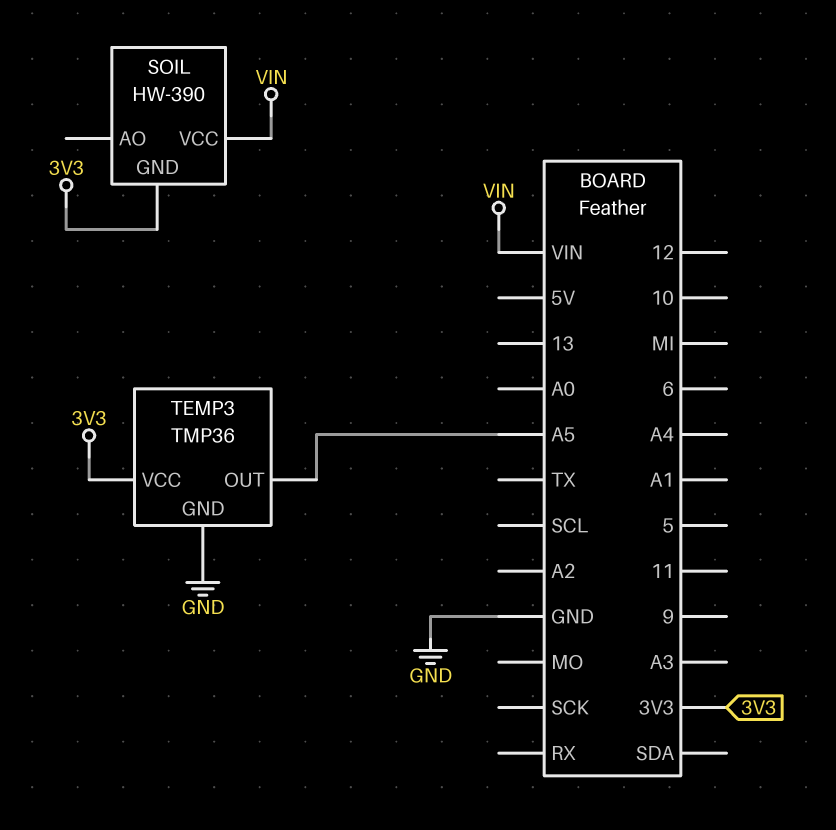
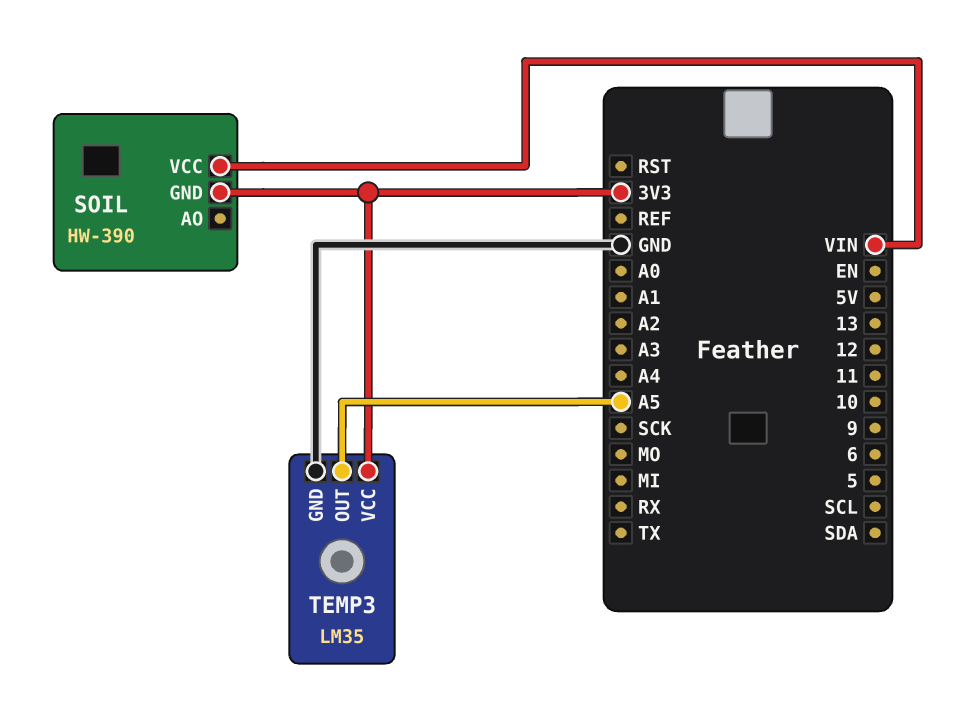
TEMP3: TMP36 -> LM35

